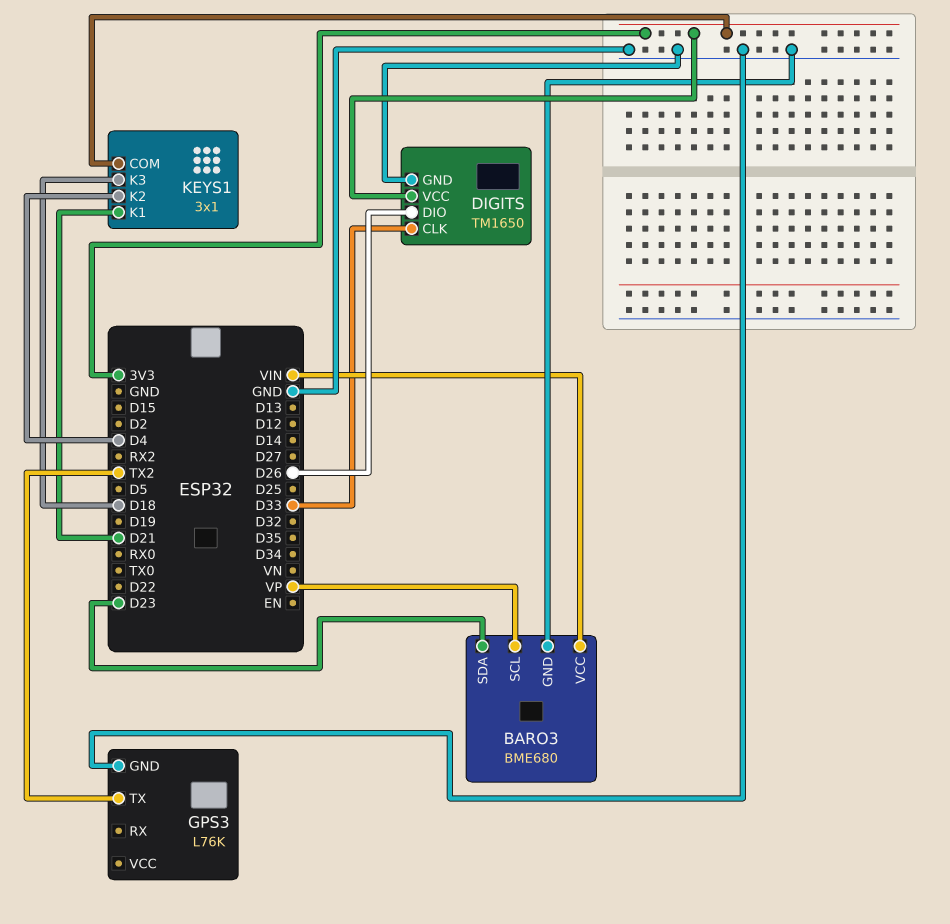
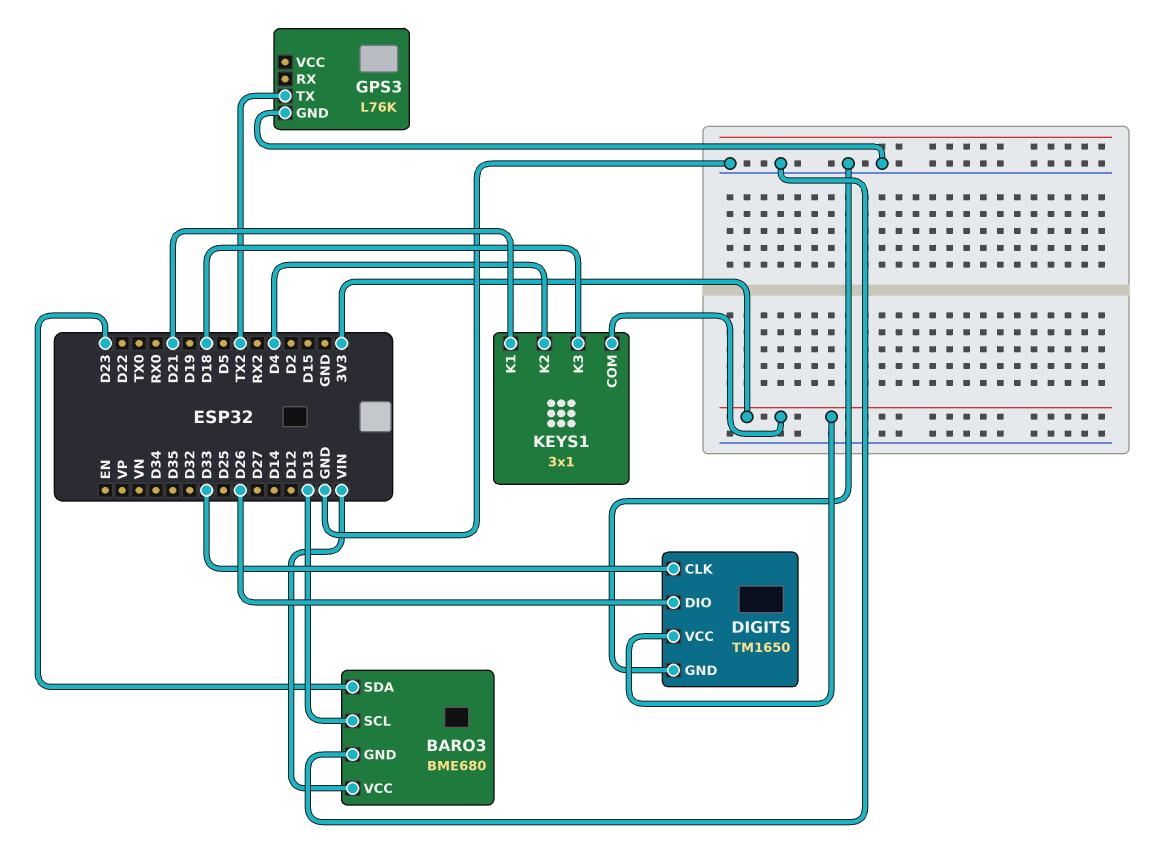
BARO3 pin SCL: VP -> D13

